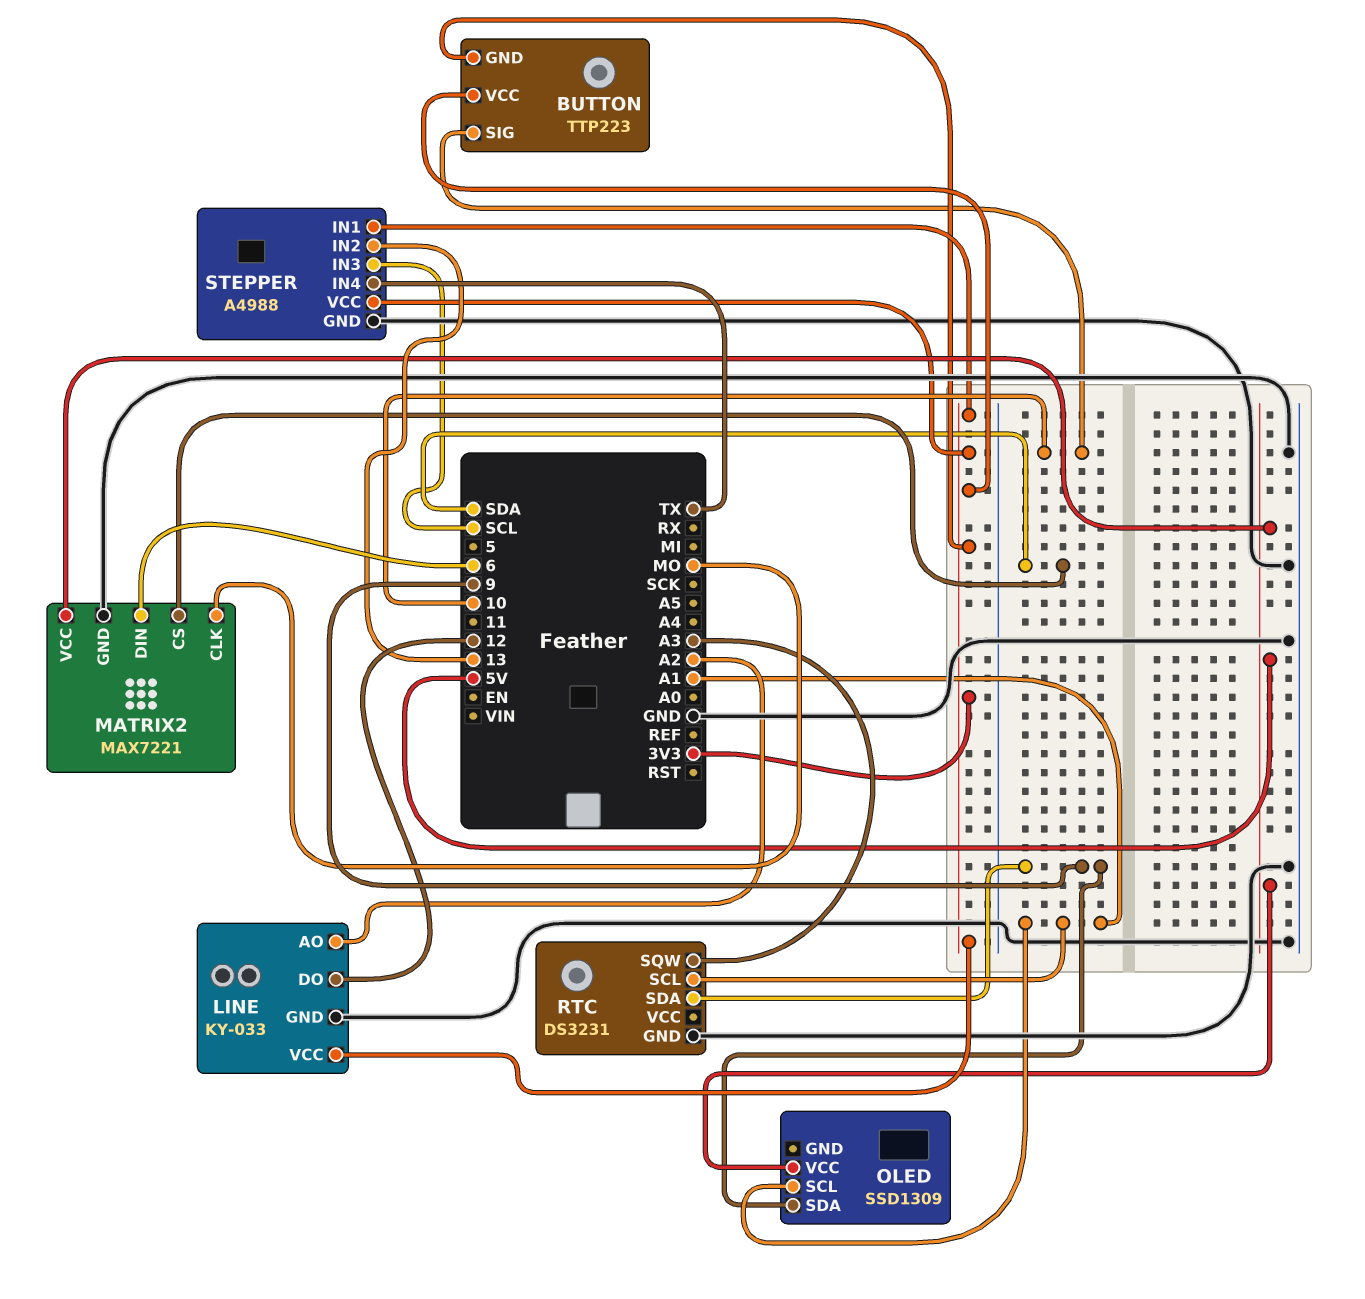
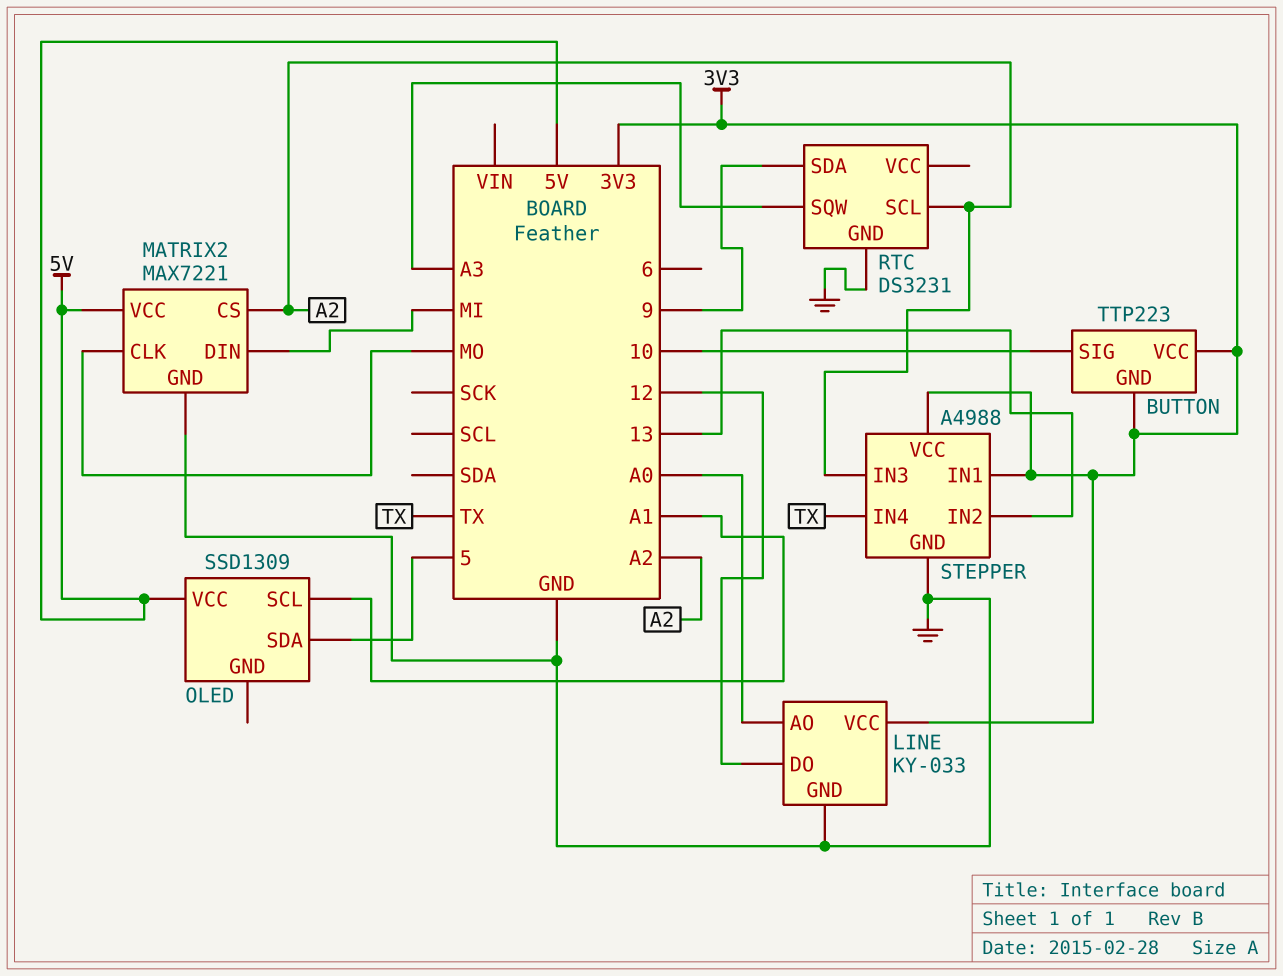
LINE pin AO: A2 -> A0
MATRIX2 pin CS: SDA -> A2
MATRIX2 pin DIN: 6 -> MI
OLED pin SDA: 9 -> 5
RTC pin SCL: A1 -> A2
STEPPER pin IN3: SCL -> A2

